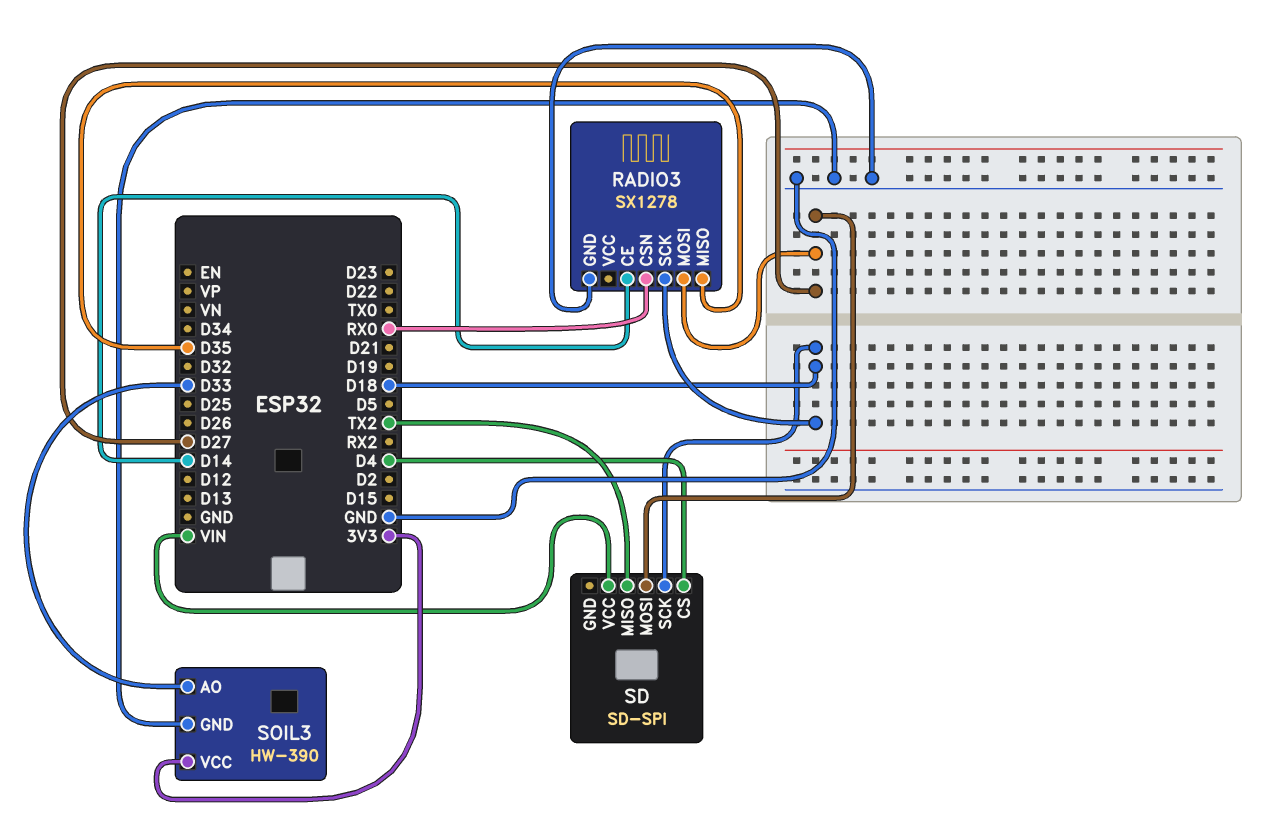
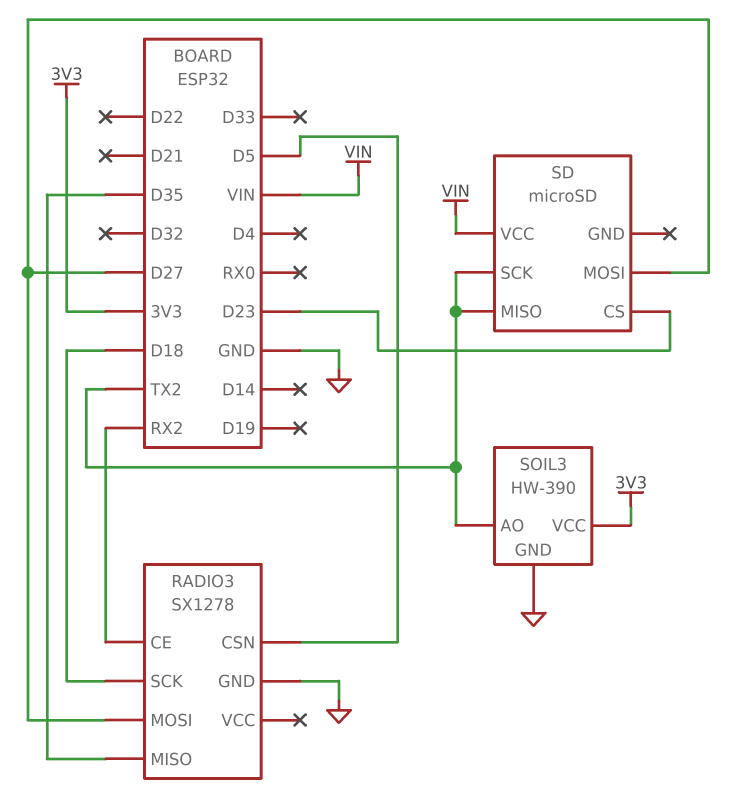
RADIO3 pin CE: D14 -> RX2
RADIO3 pin CSN: RX0 -> D5
SD: SD-SPI -> microSD
SD pin CS: D4 -> D23
SD pin SCK: D18 -> TX2
SOIL3 pin AO: D33 -> TX2

